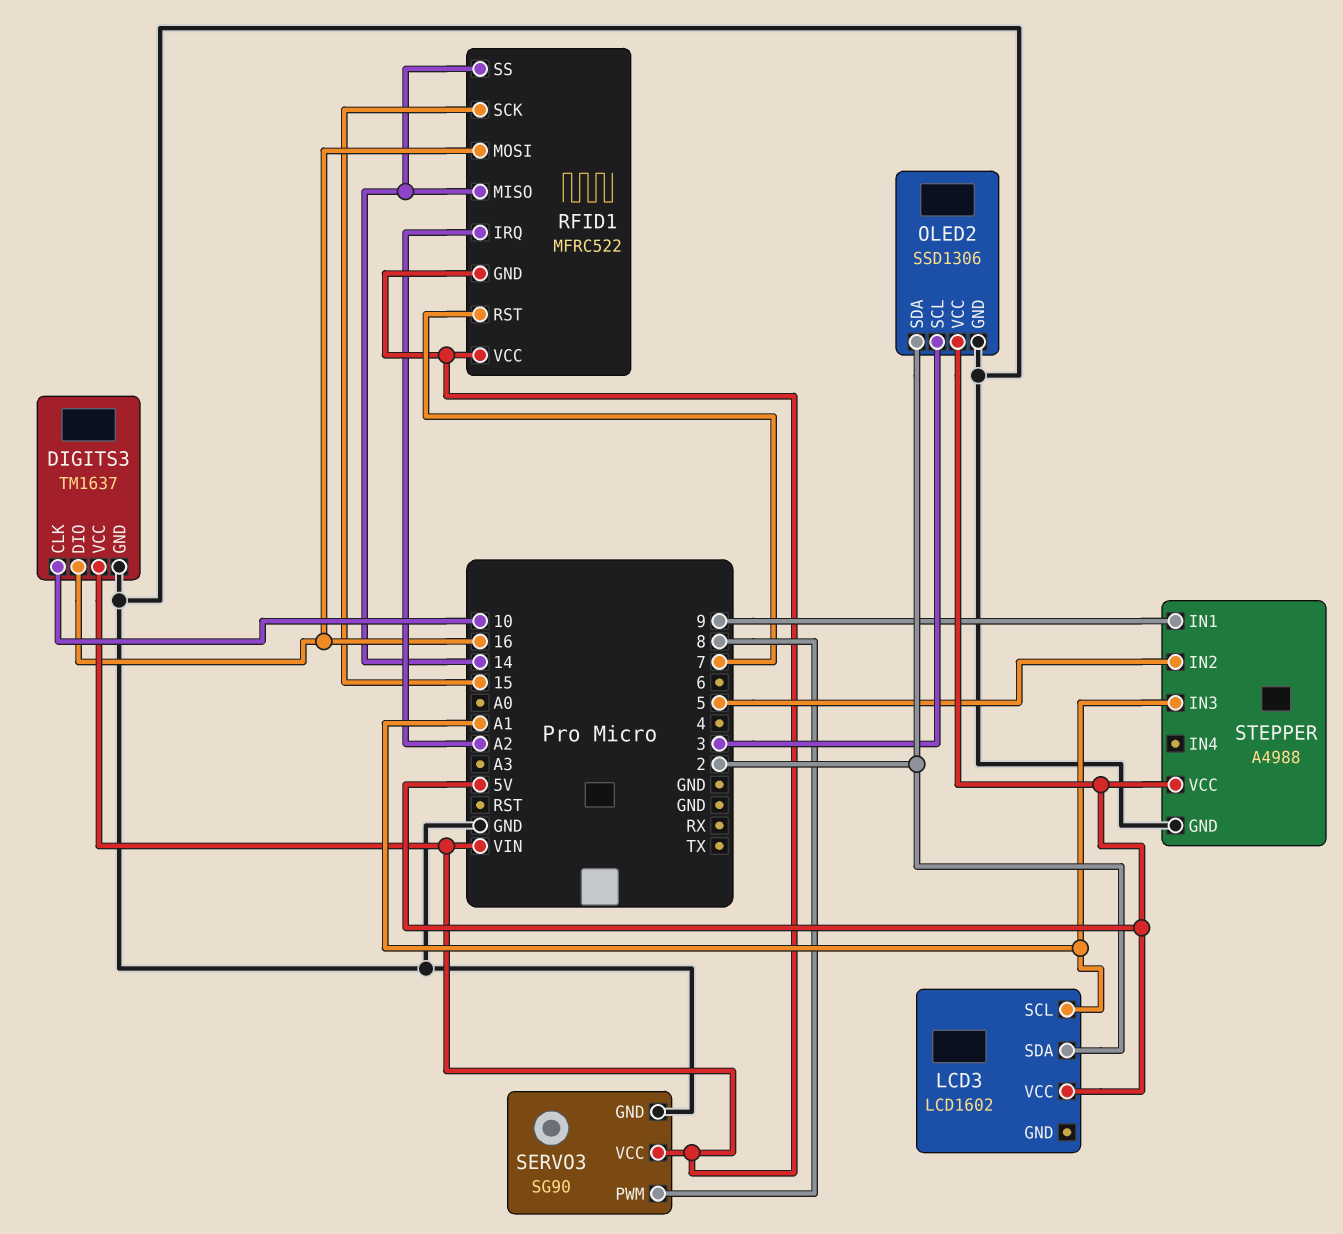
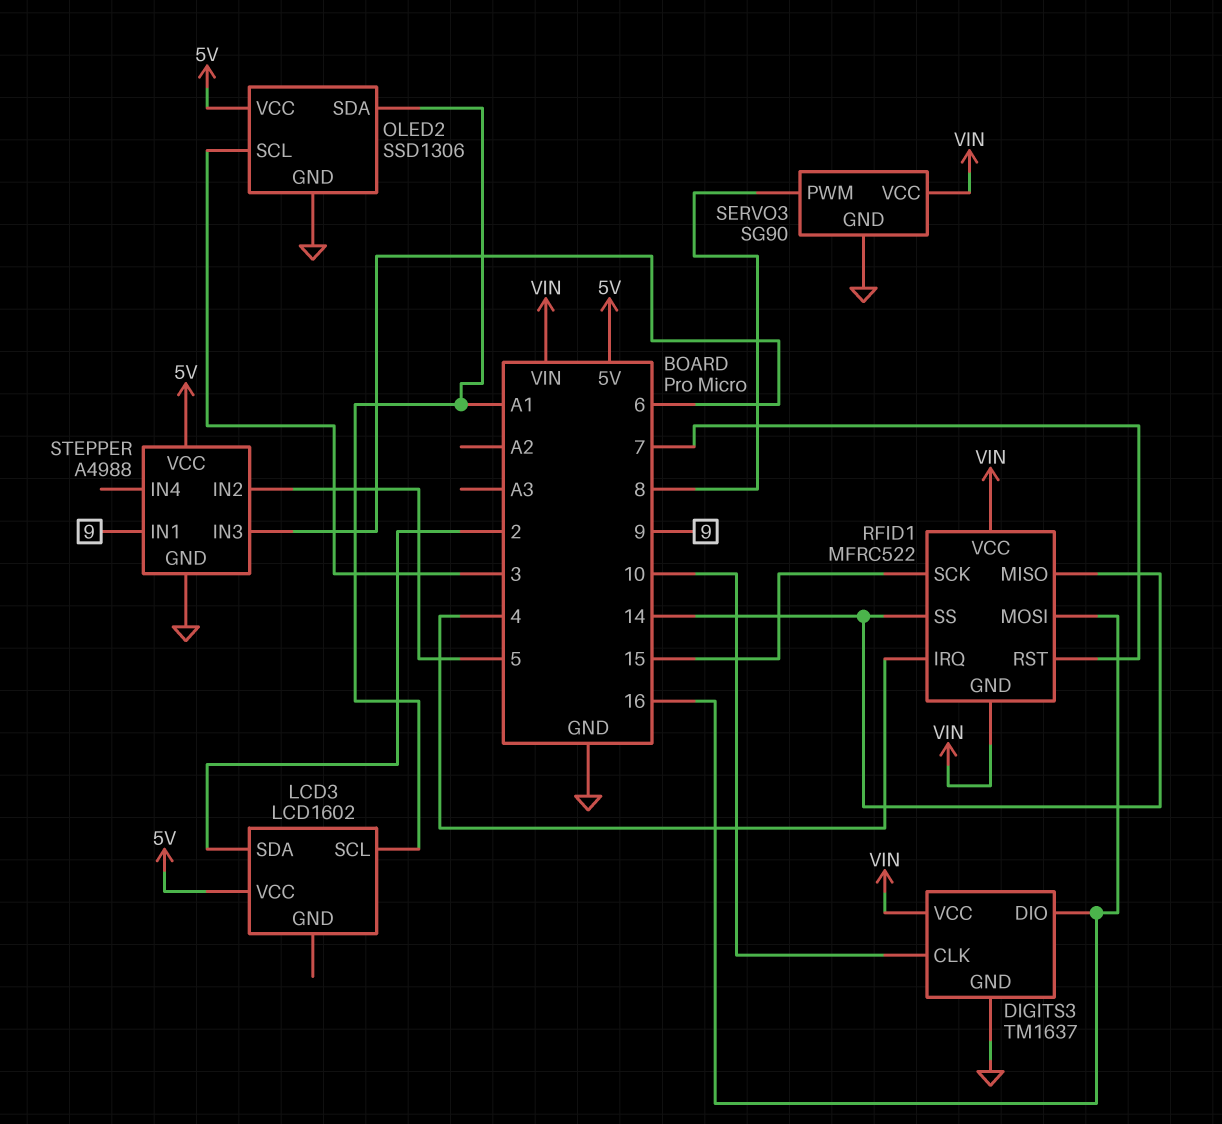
OLED2 pin SDA: 2 -> A1
RFID1 pin IRQ: A2 -> 4
STEPPER pin IN3: A1 -> 6

